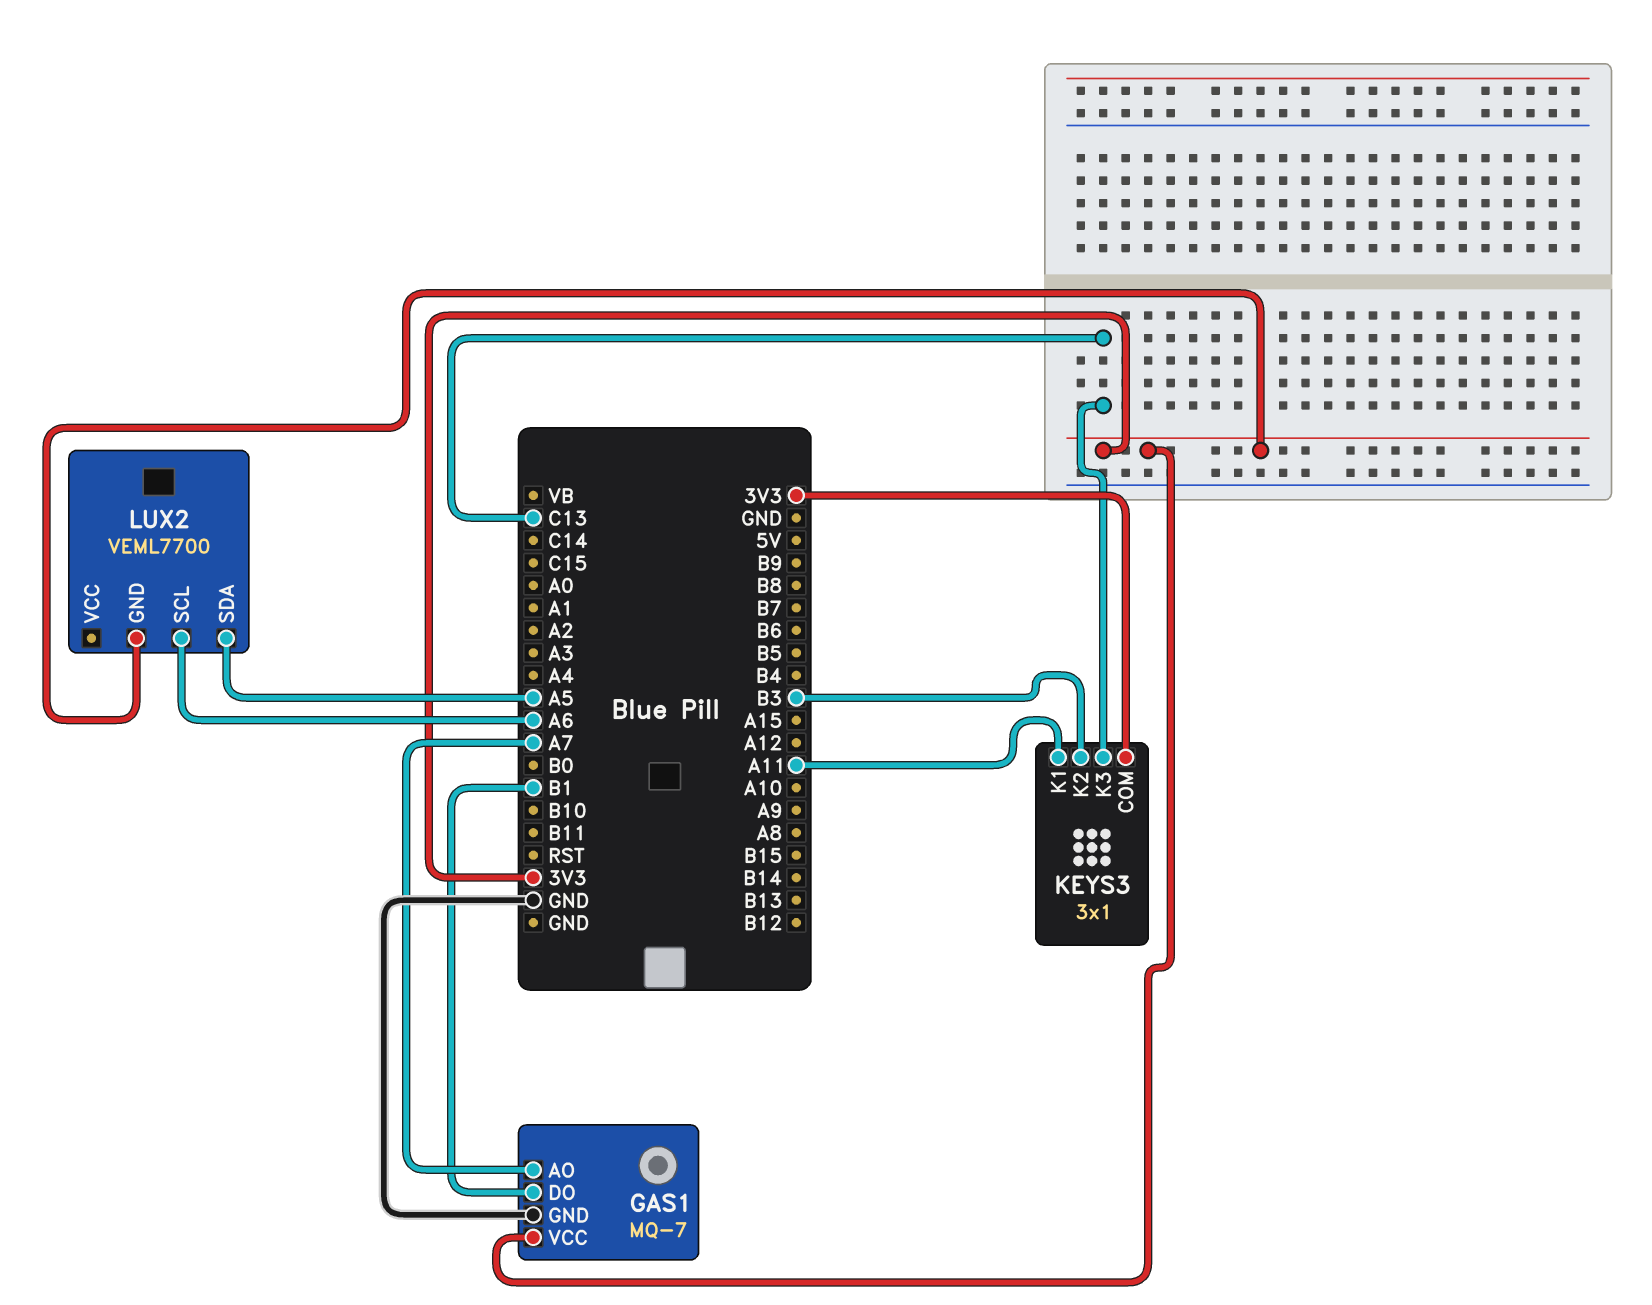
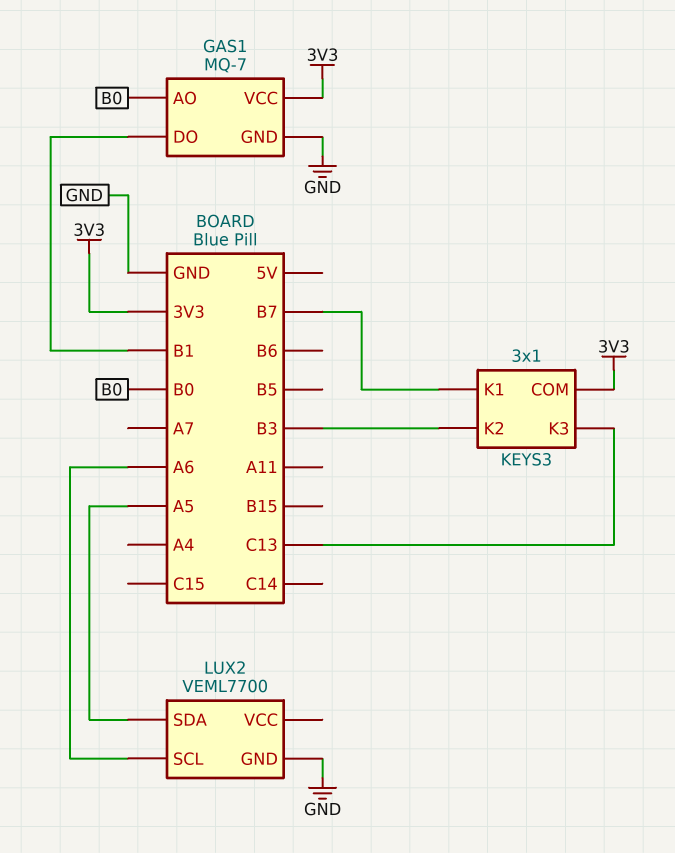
GAS1 pin AO: A7 -> B0
KEYS3 pin K1: A11 -> B7
LUX2 pin GND: 3V3 -> GND

